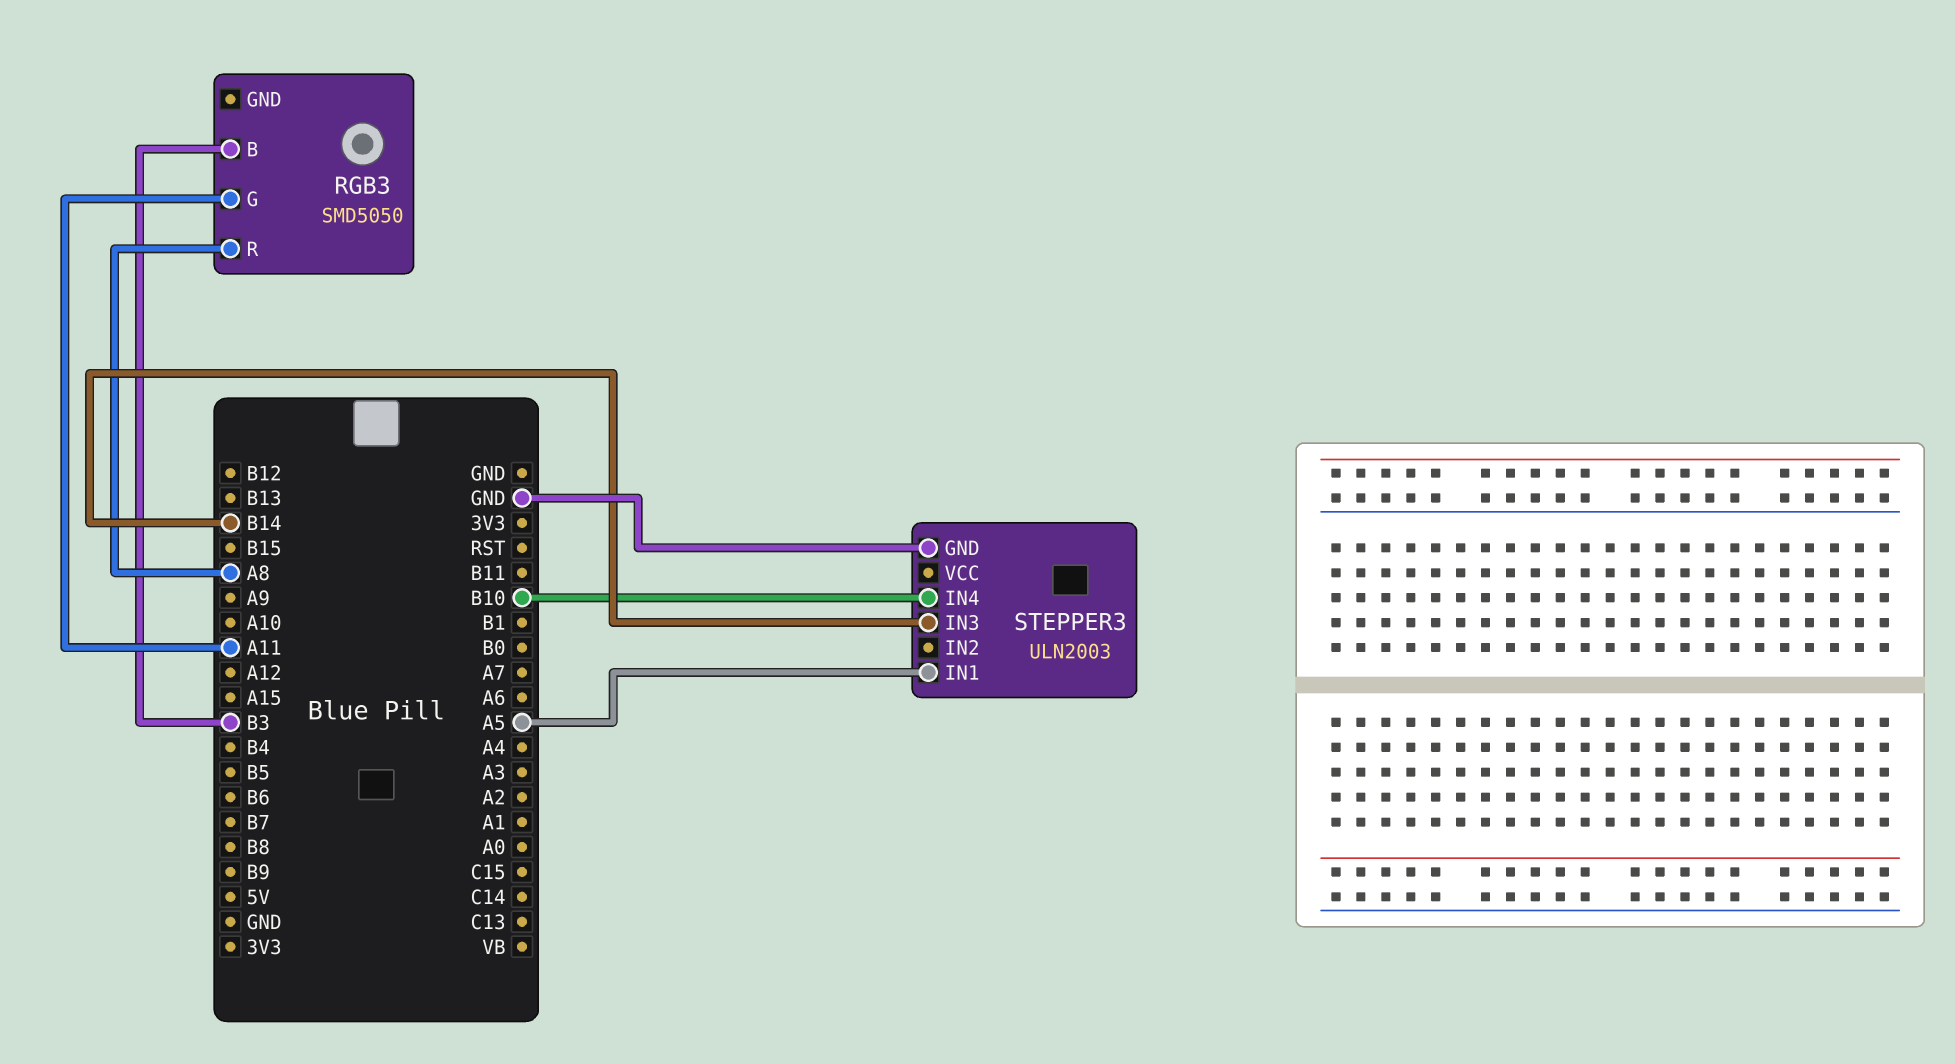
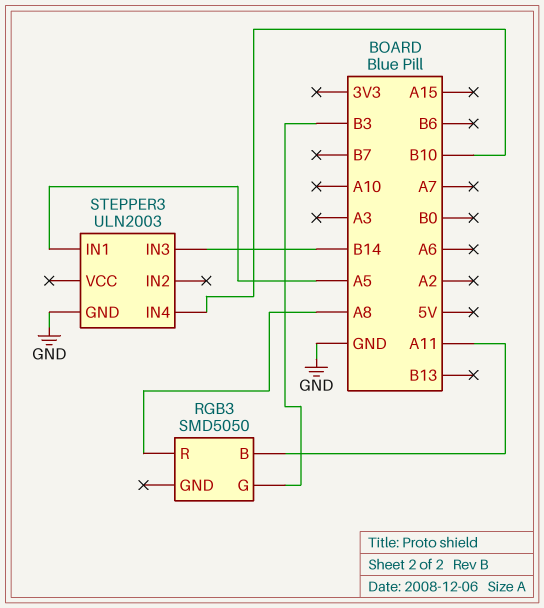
RGB3 pin B: B3 -> A11
RGB3 pin G: A11 -> B3

